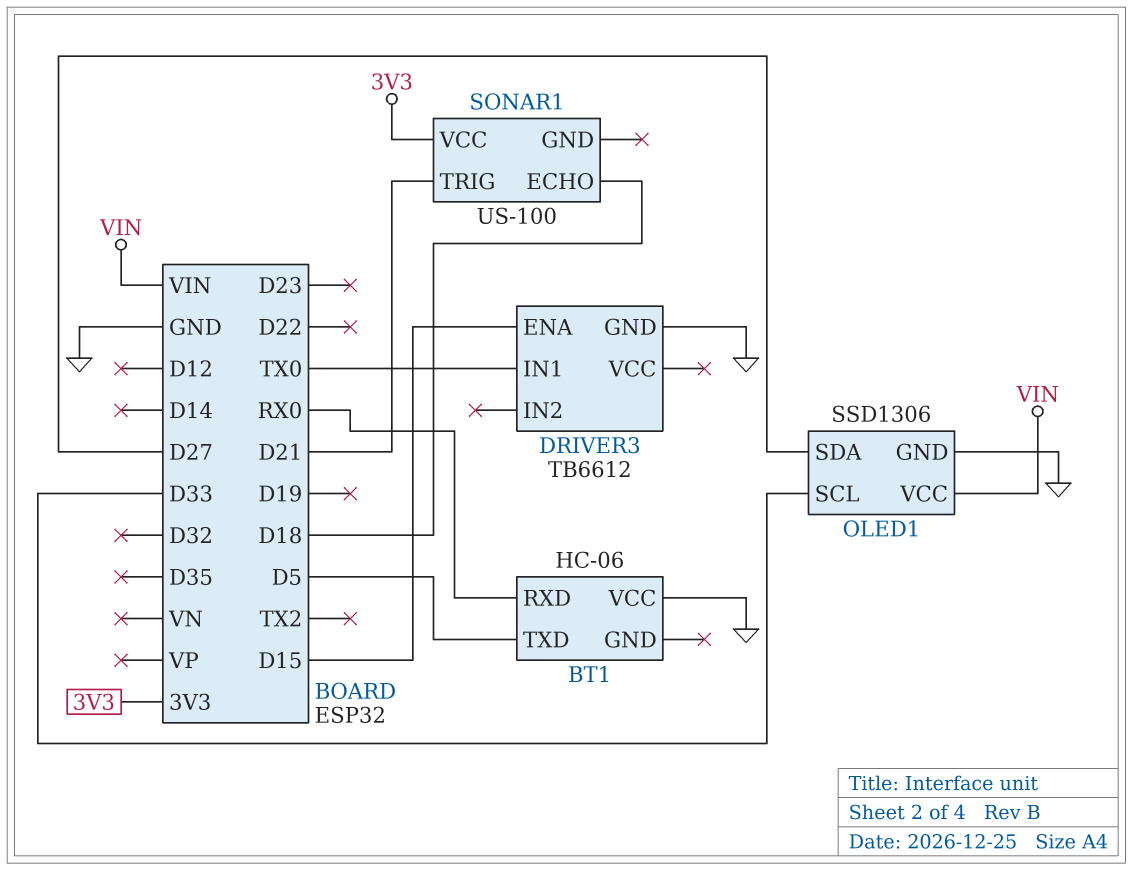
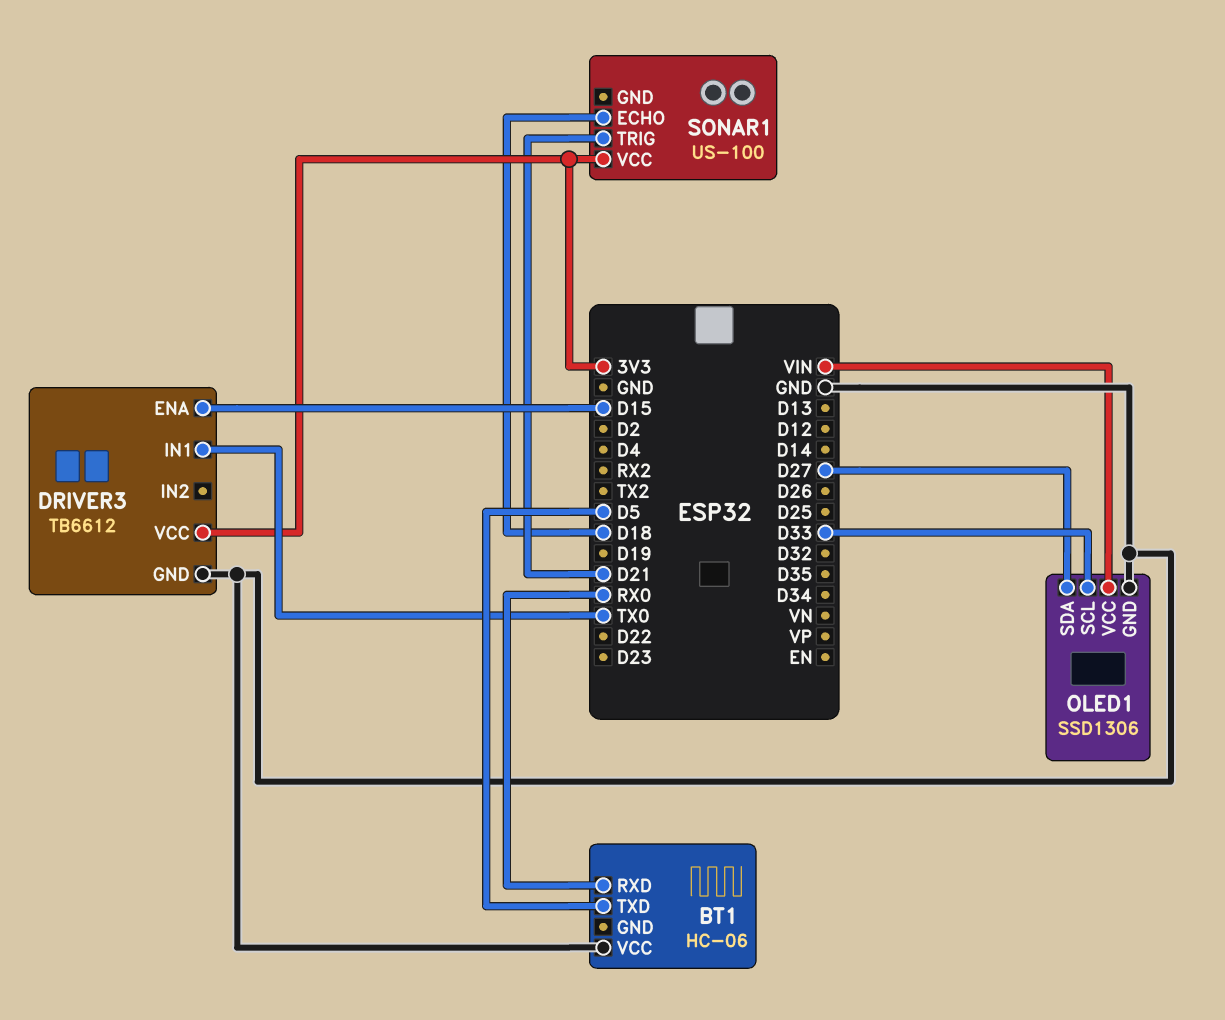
DRIVER3 pin VCC: none -> 3V3

